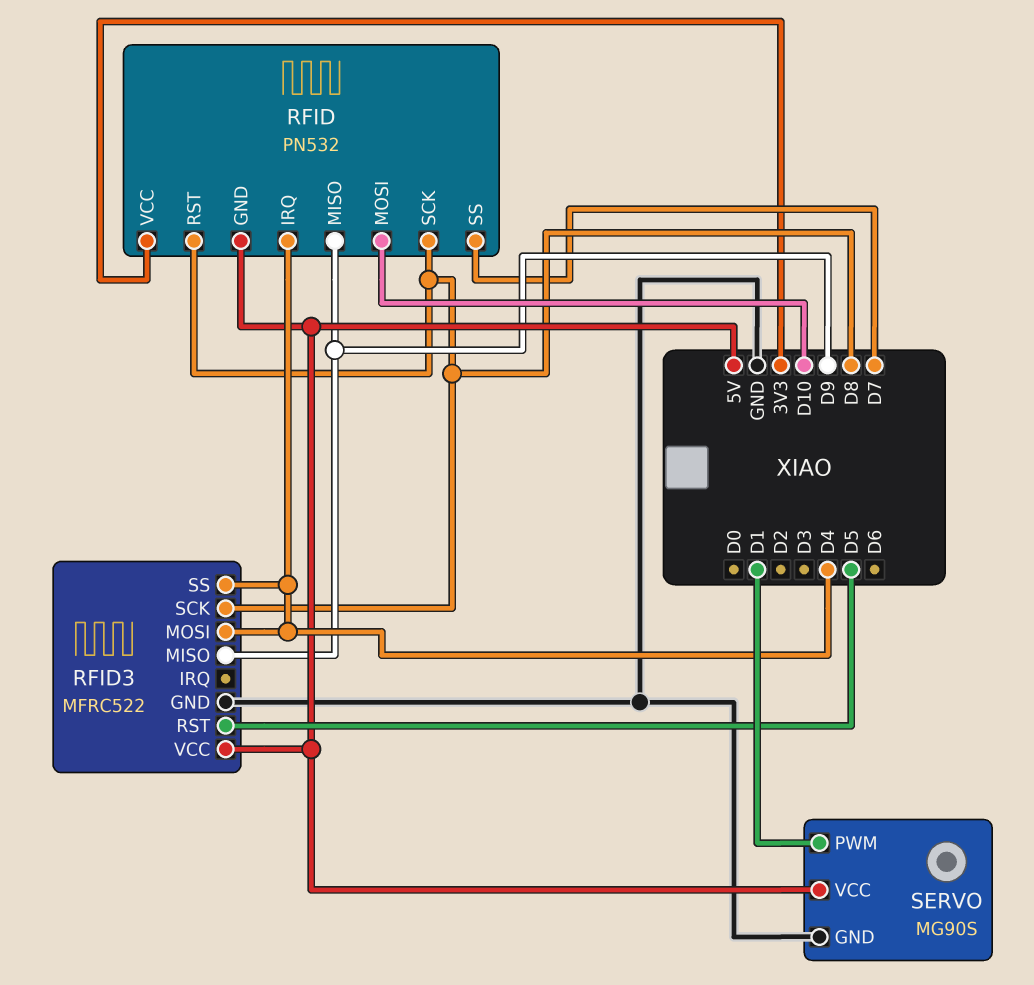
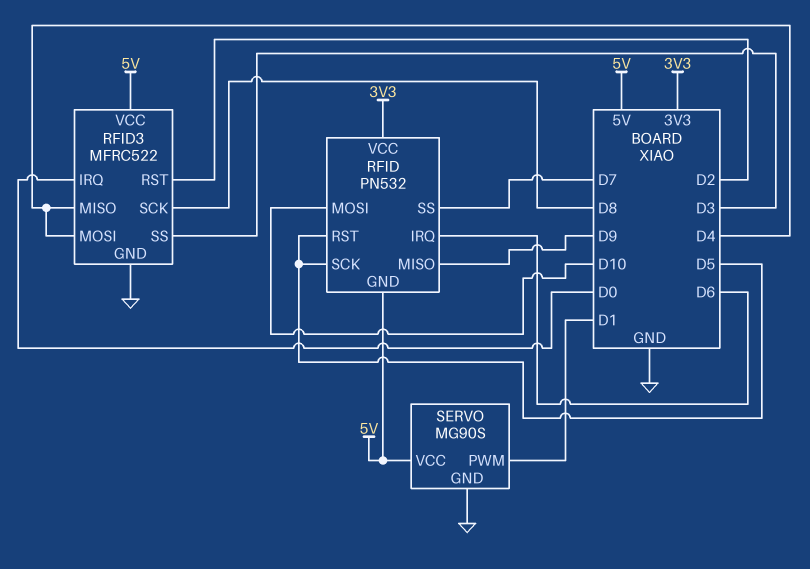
RFID pin IRQ: D4 -> D6
RFID pin RST: D8 -> D5
RFID pin SCK: D8 -> D5
RFID3 pin IRQ: none -> D0
RFID3 pin MISO: D9 -> D4
RFID3 pin RST: D5 -> D2
RFID3 pin SS: D4 -> D3

